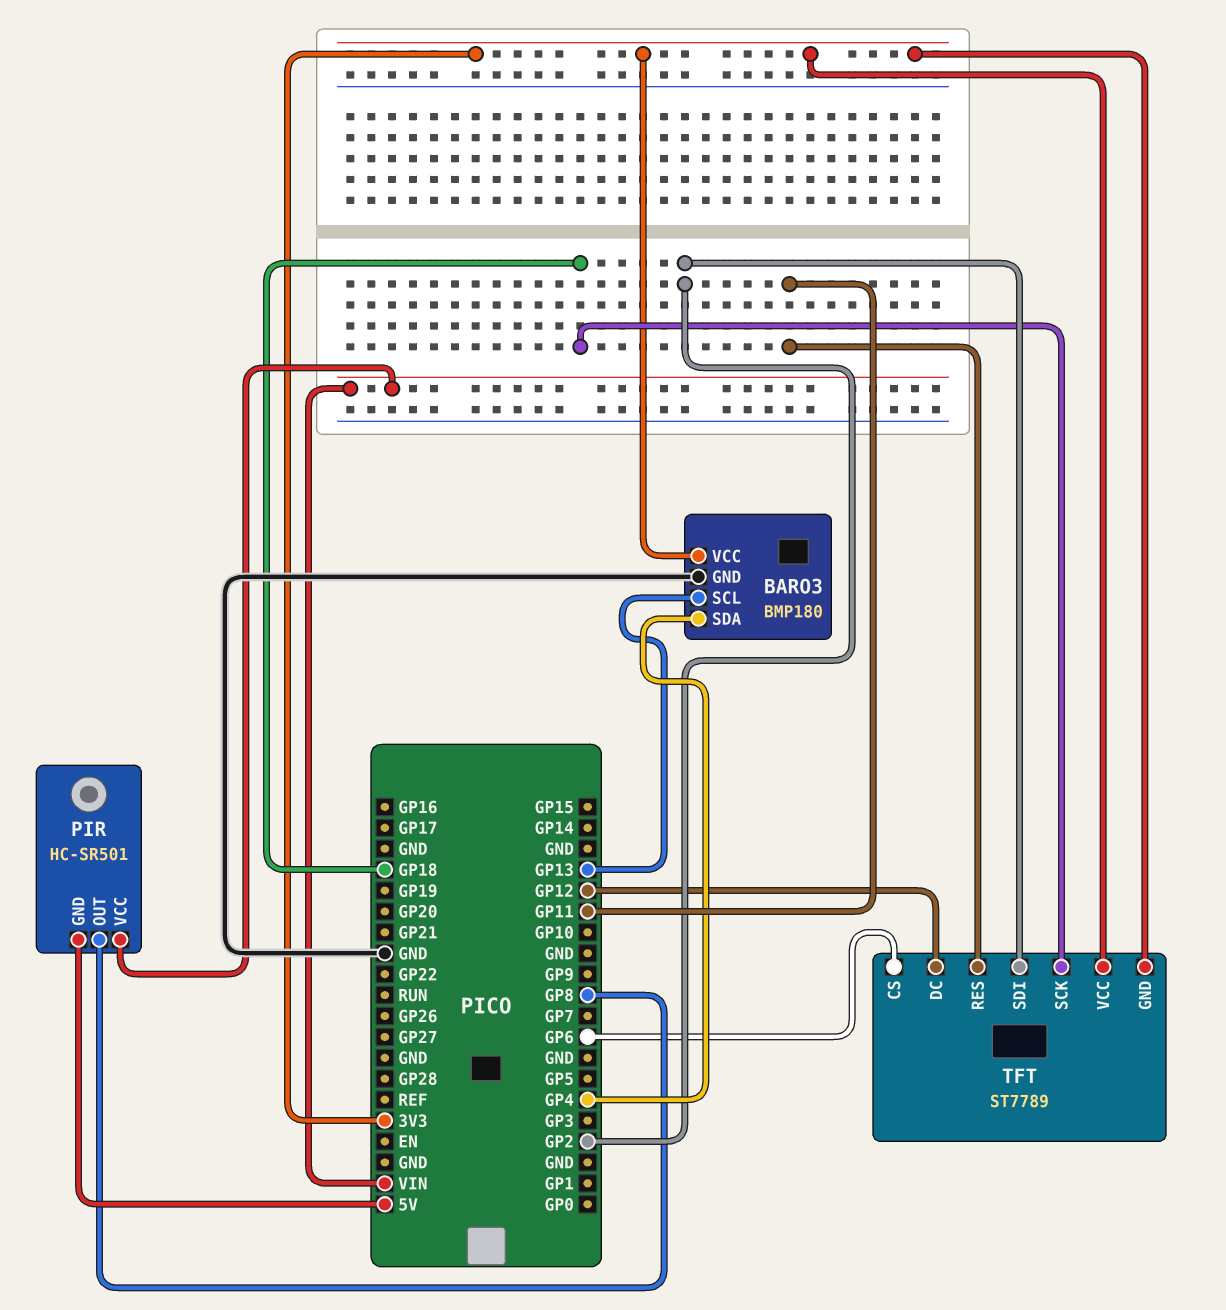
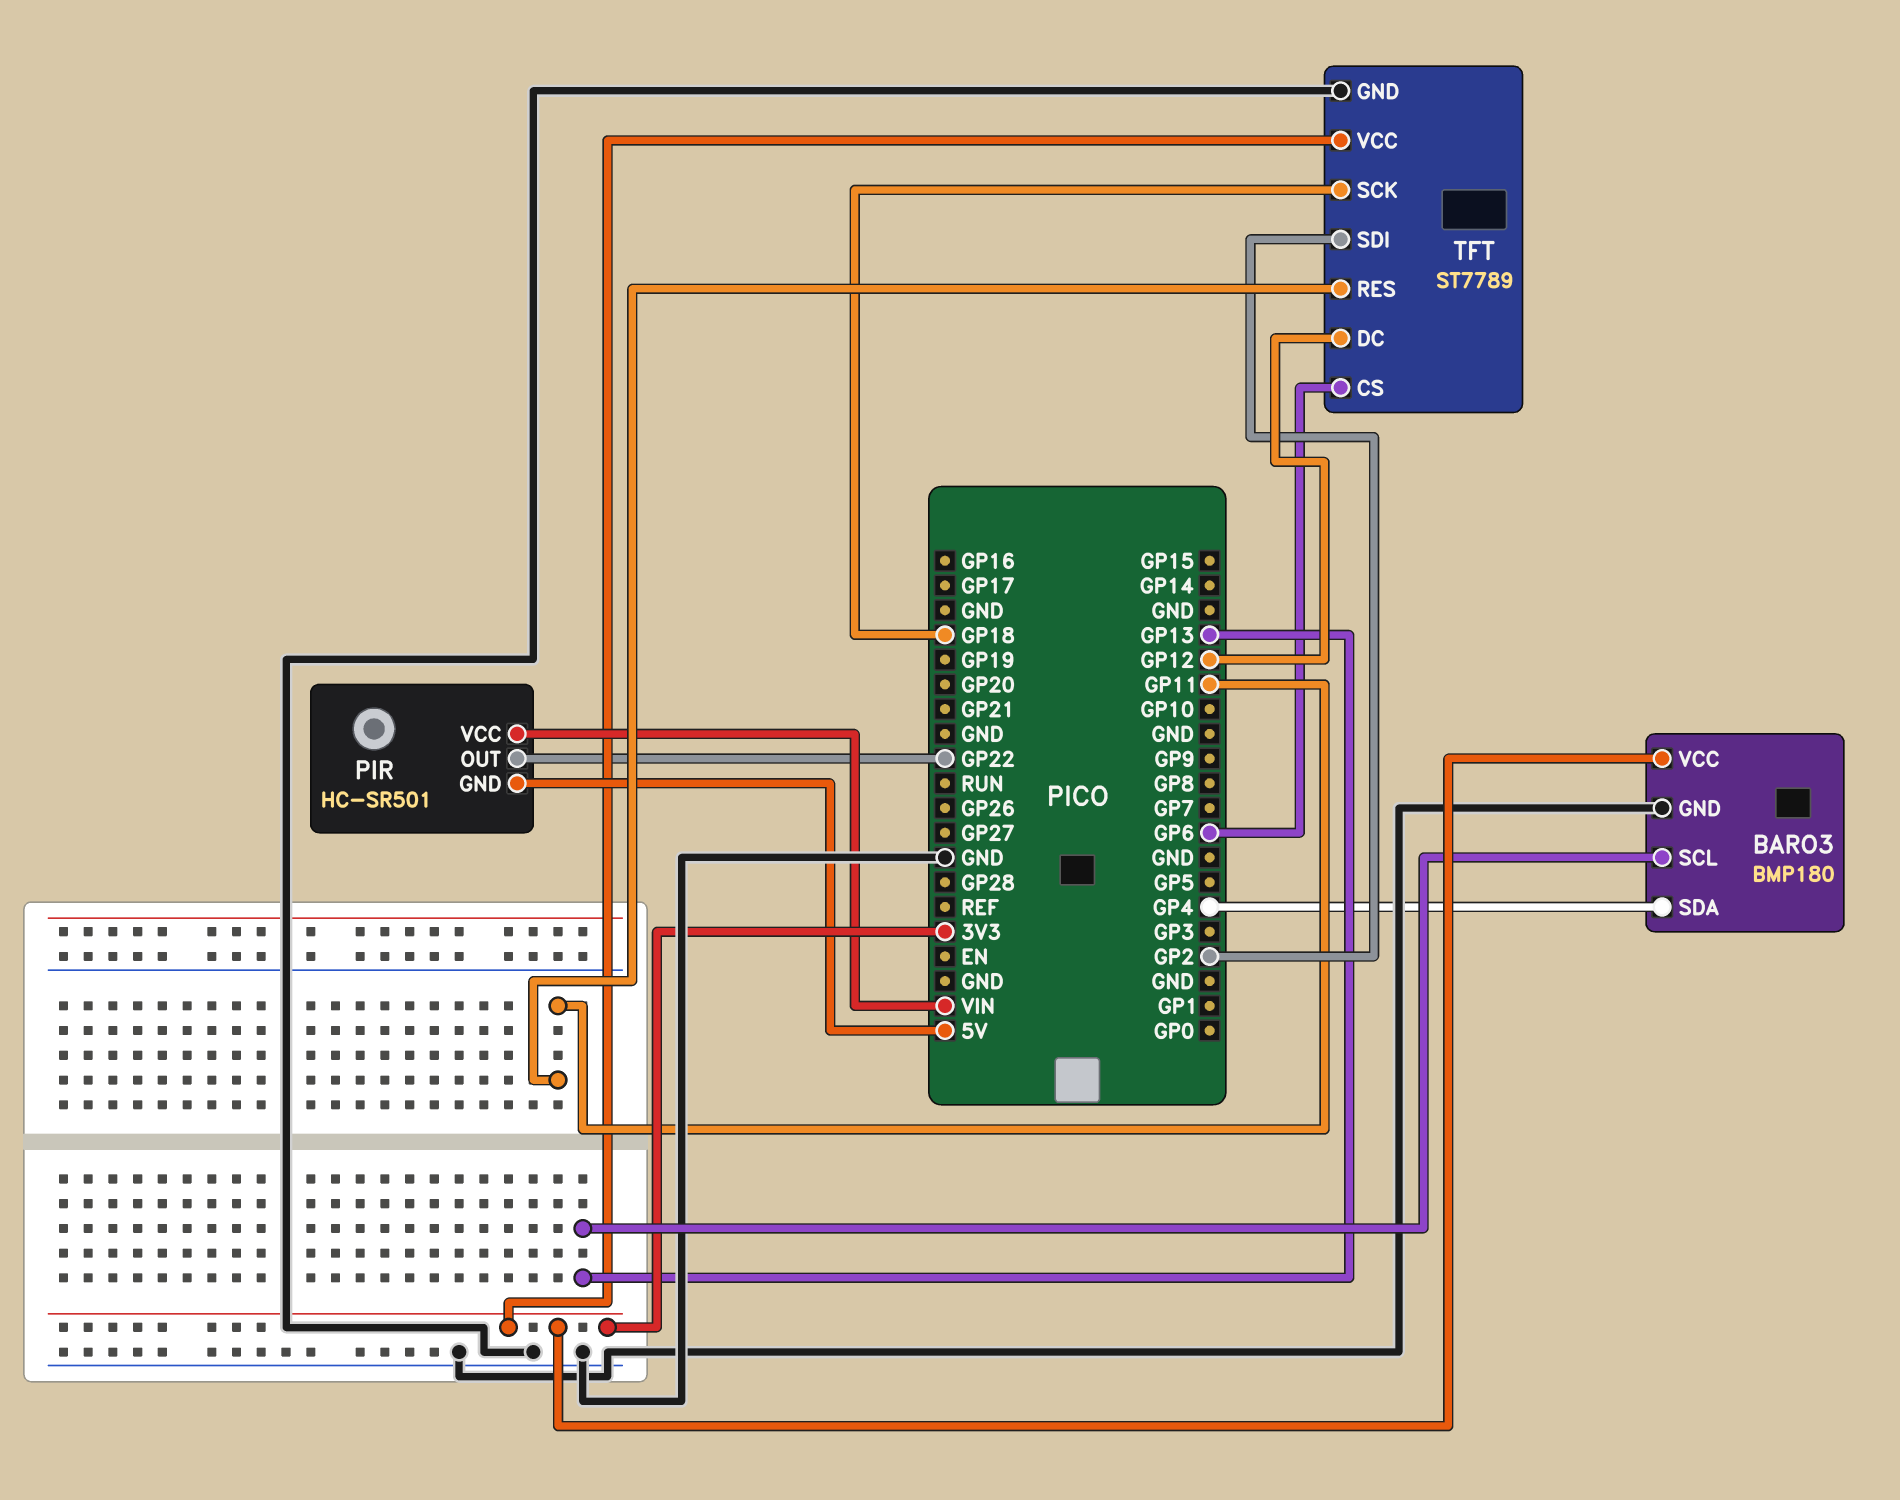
PIR pin OUT: GP8 -> GP22
TFT pin GND: 3V3 -> GND

